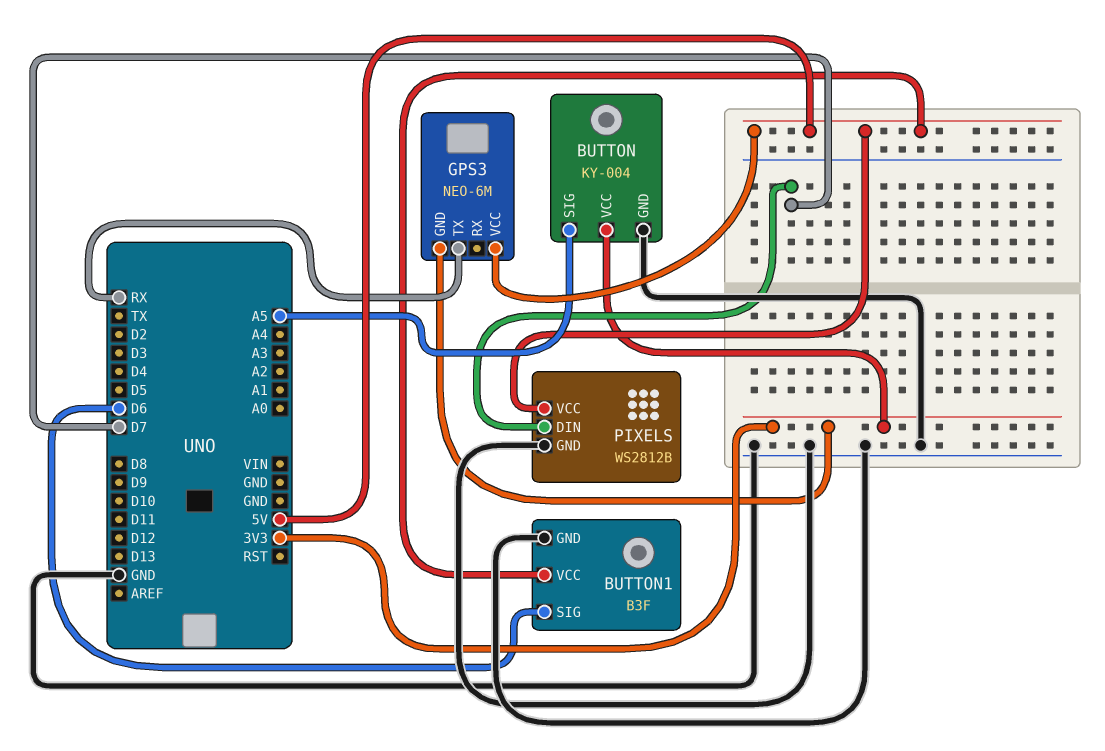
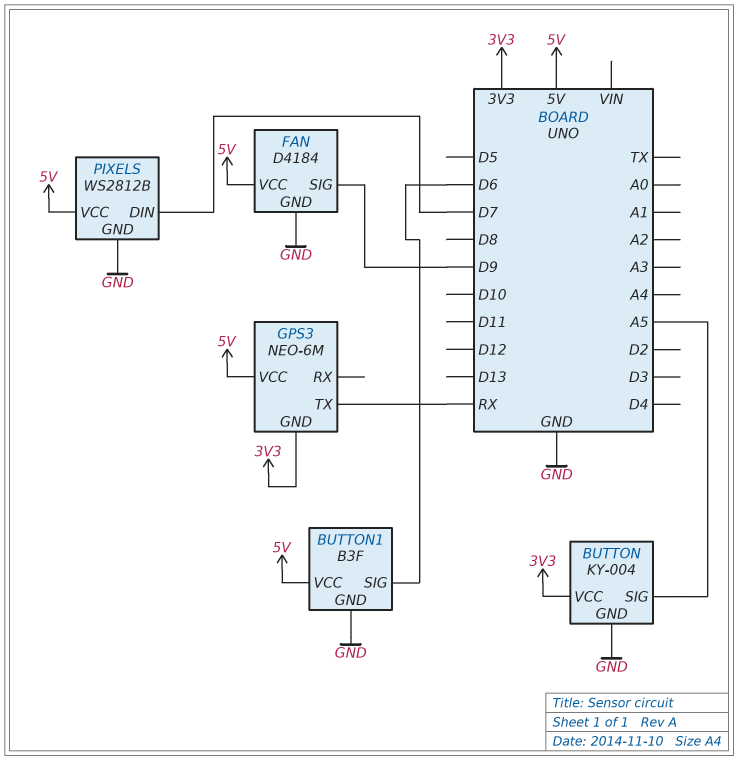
FAN: none -> D4184
FAN pin GND: none -> GND
FAN pin SIG: none -> D9
FAN pin VCC: none -> 5V

